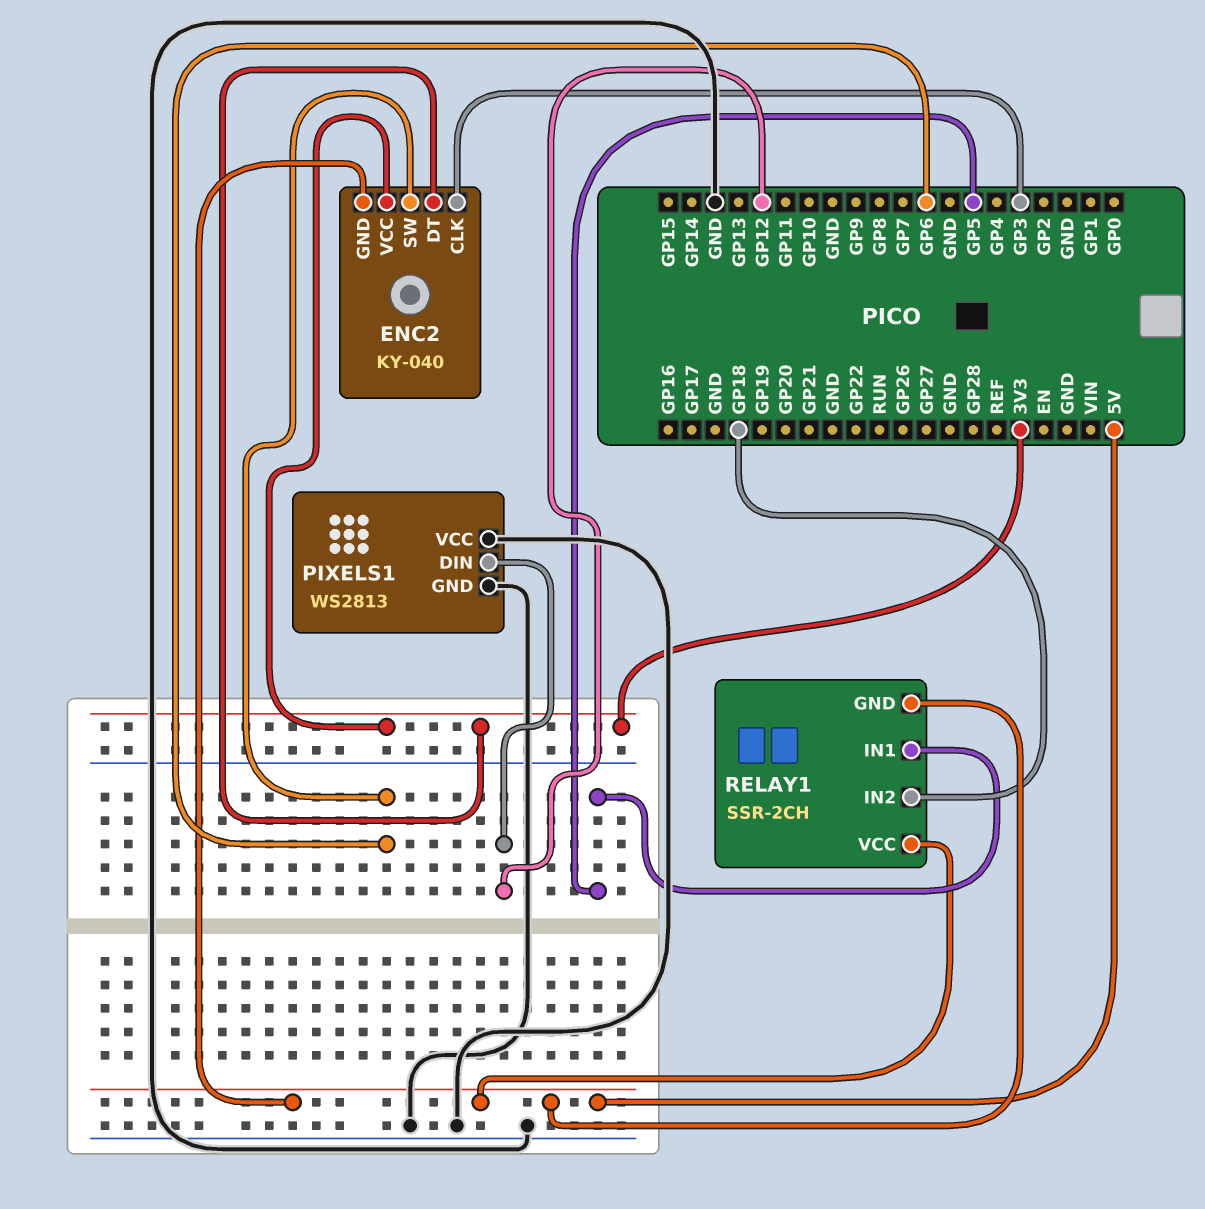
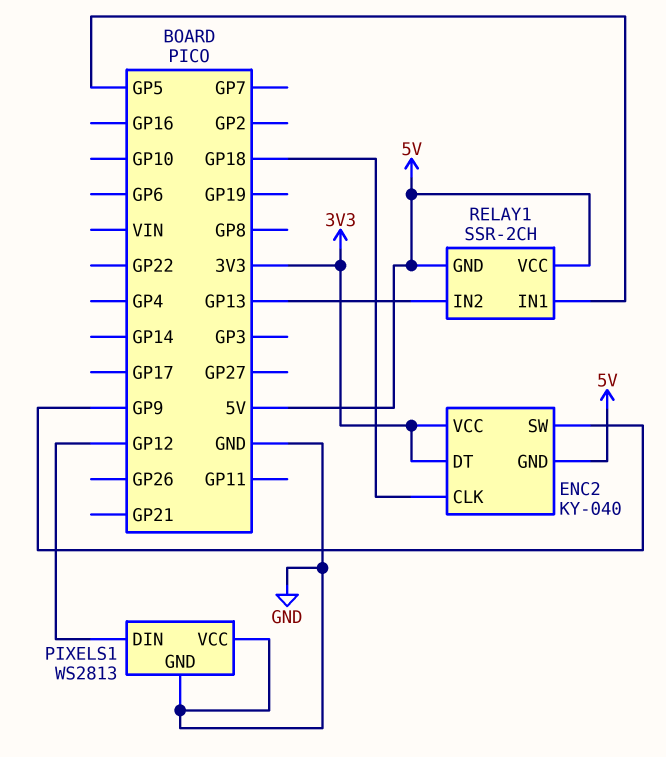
ENC2 pin CLK: GP3 -> GP18
ENC2 pin SW: GP6 -> GP9
RELAY1 pin IN2: GP18 -> GP13

